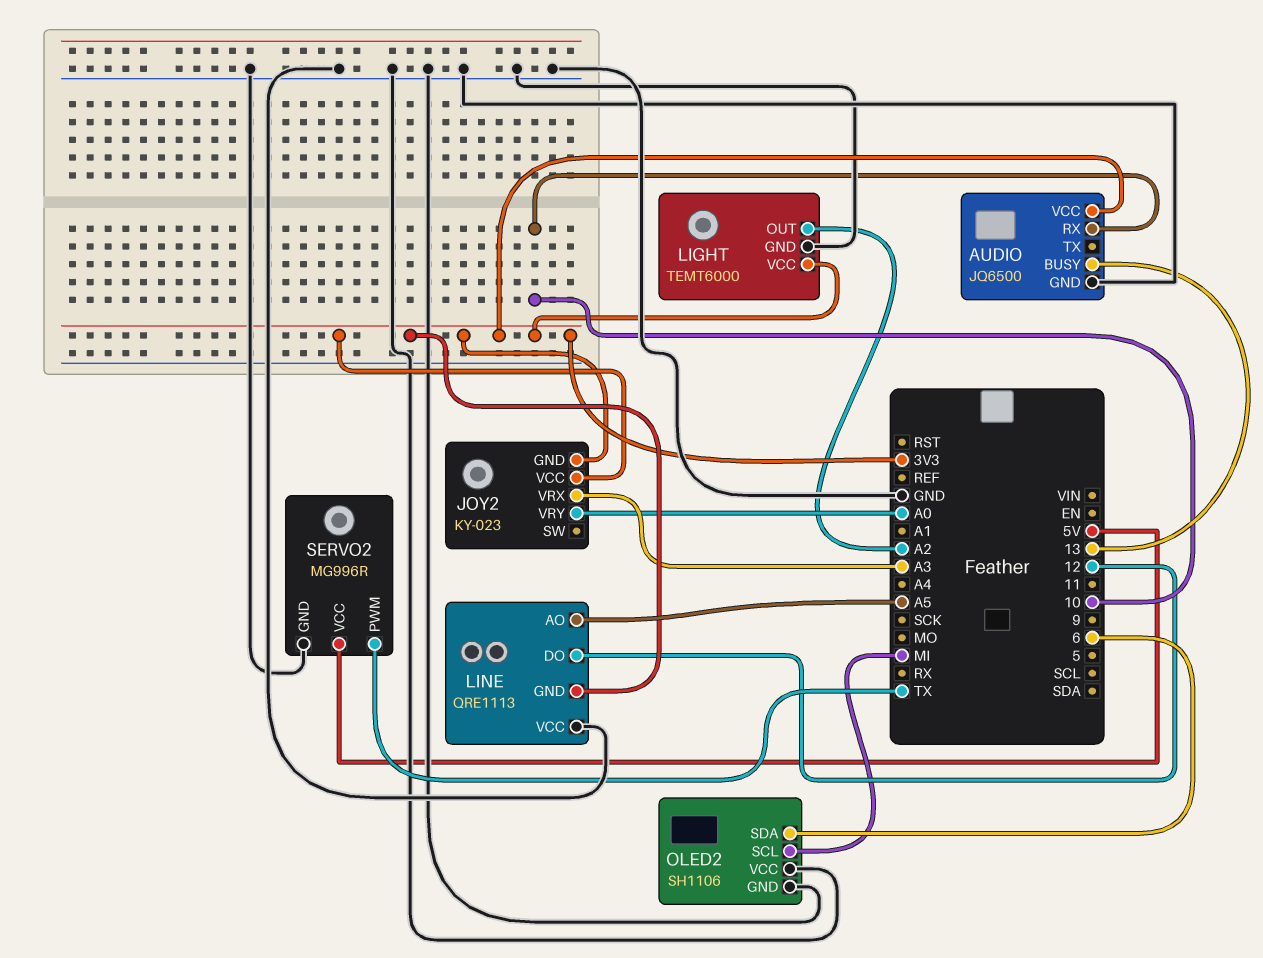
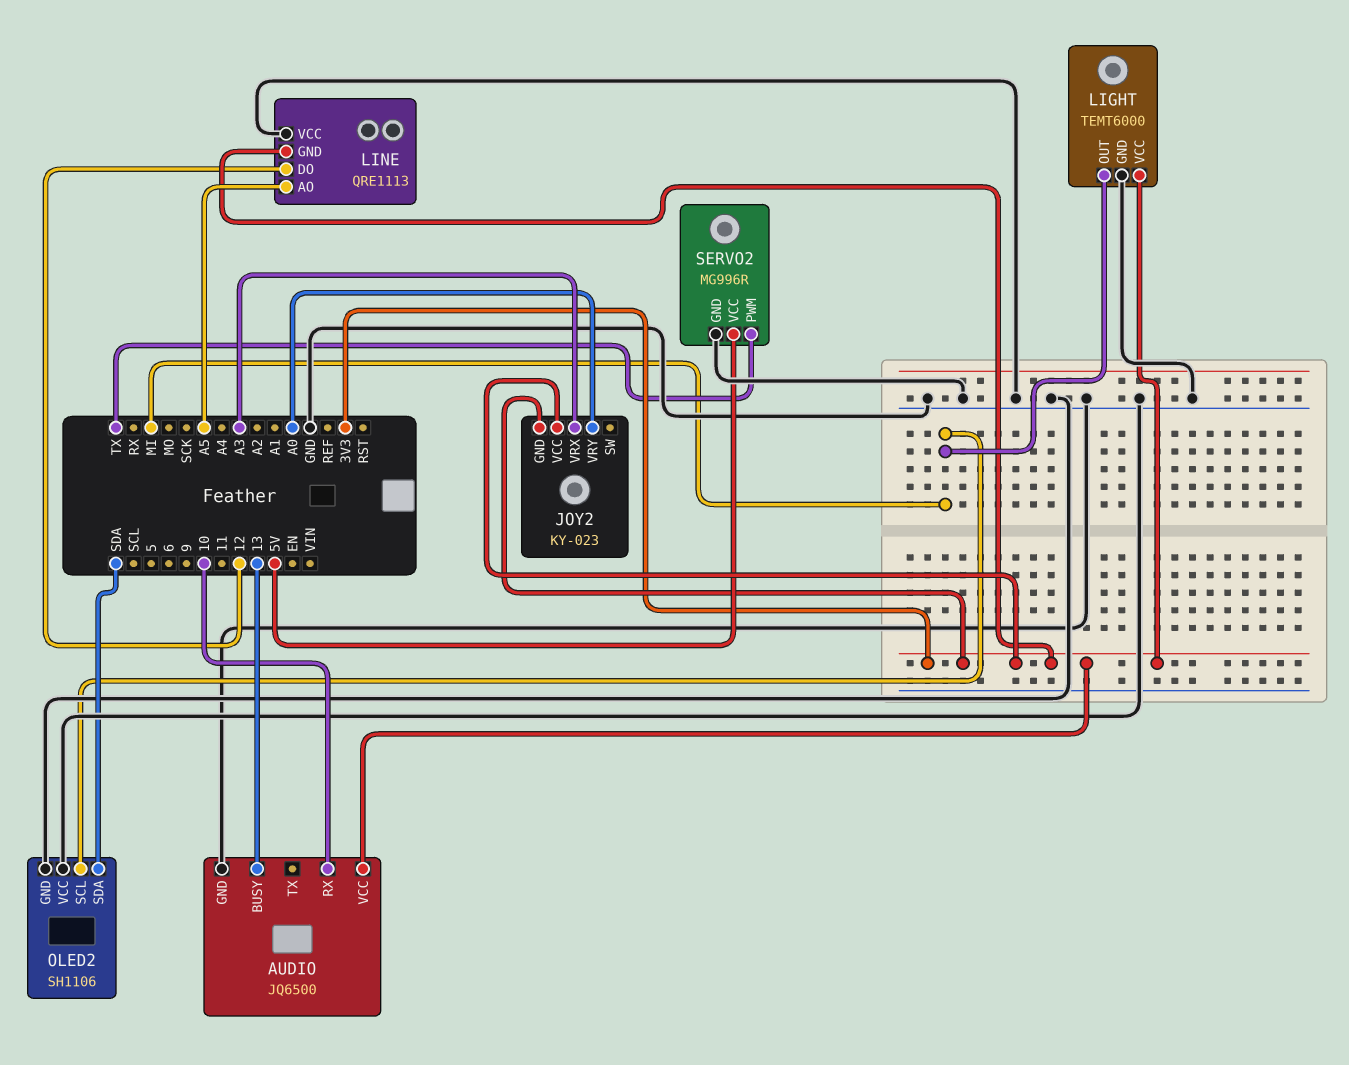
LIGHT pin OUT: A2 -> MI
OLED2 pin SDA: 6 -> SDA

